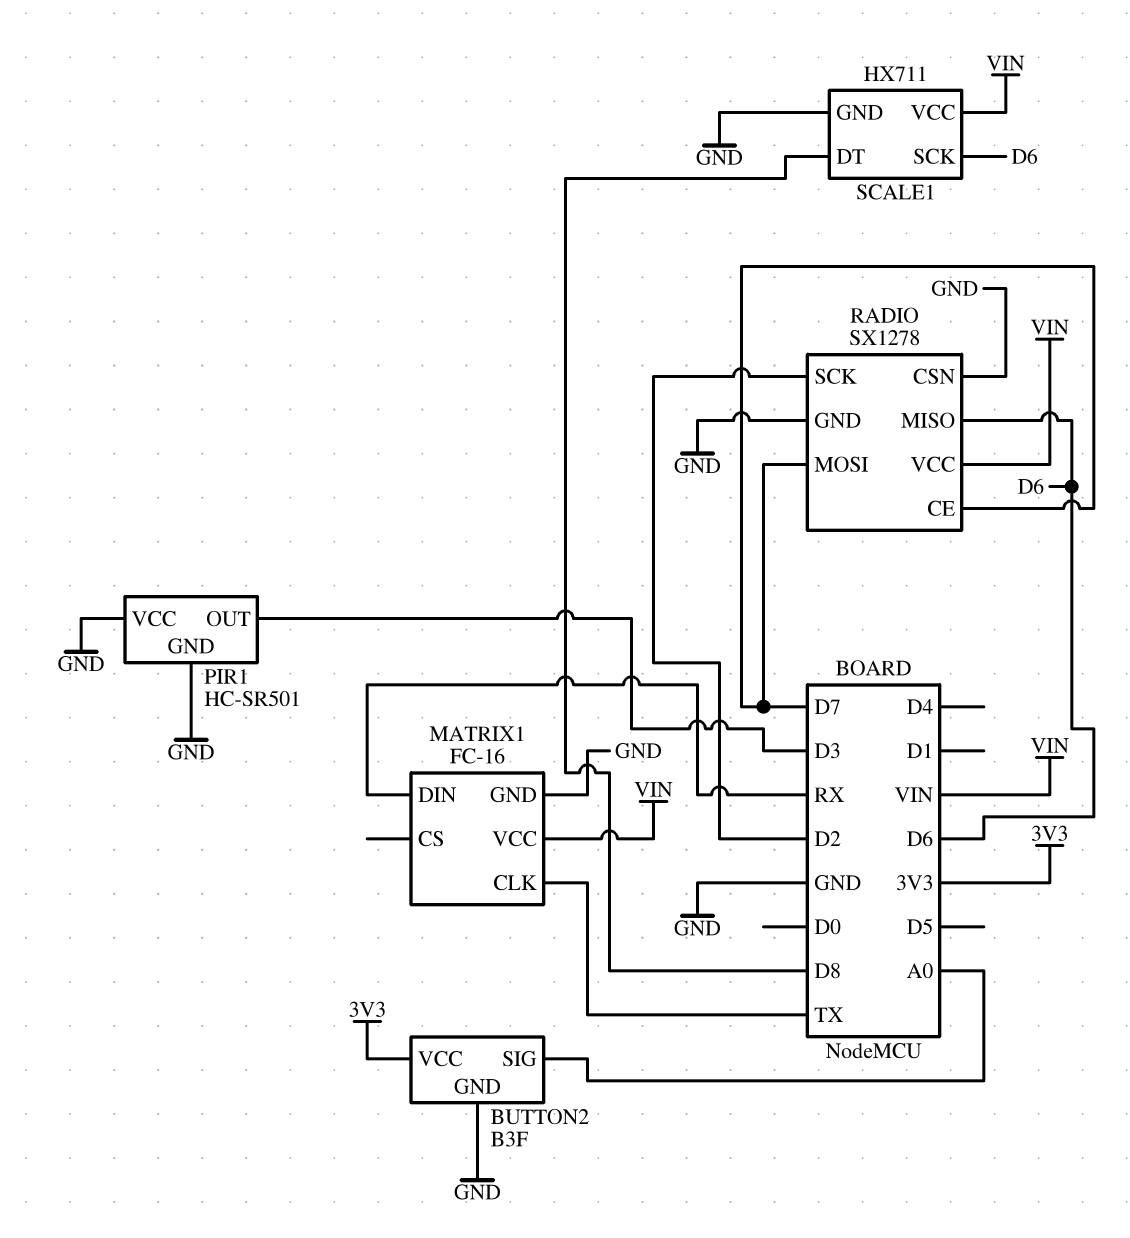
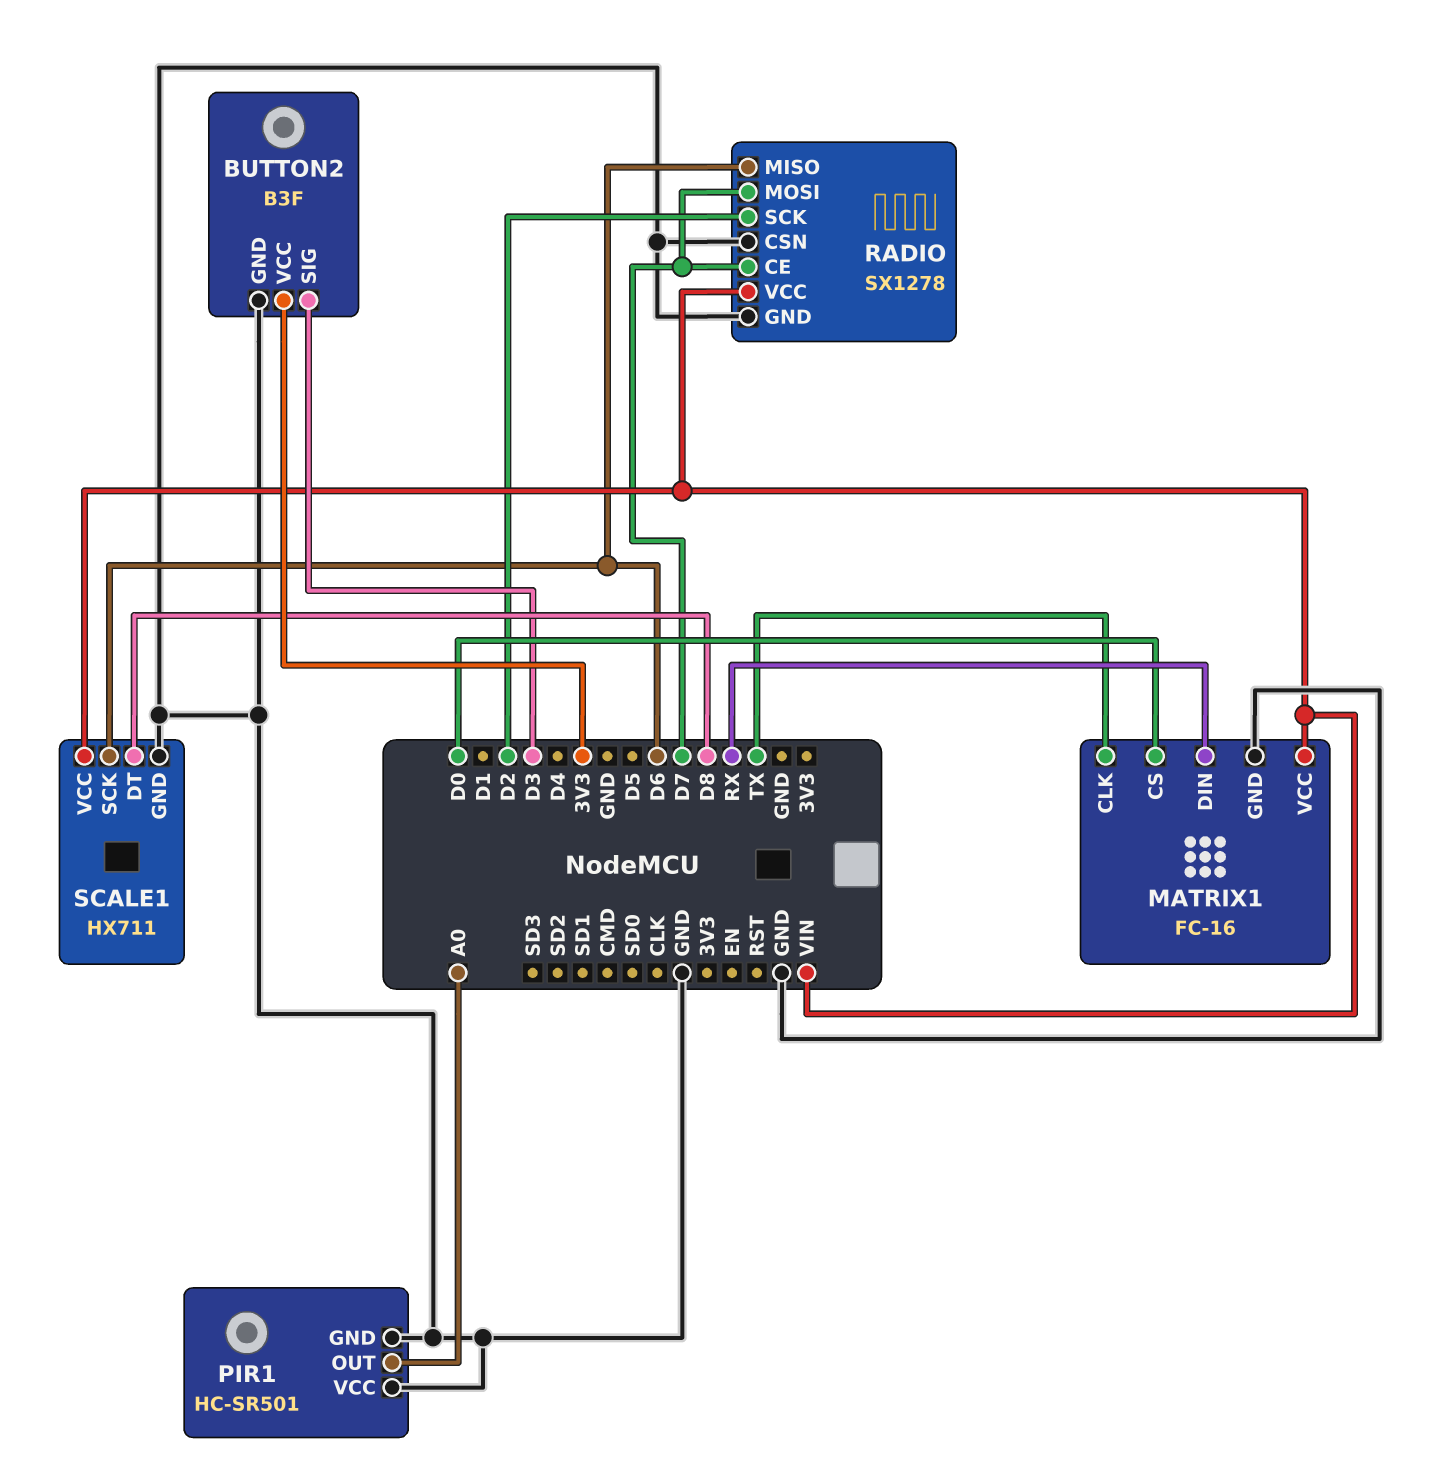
BUTTON2 pin SIG: A0 -> D3
MATRIX1 pin CS: none -> D0
PIR1 pin OUT: D3 -> A0

